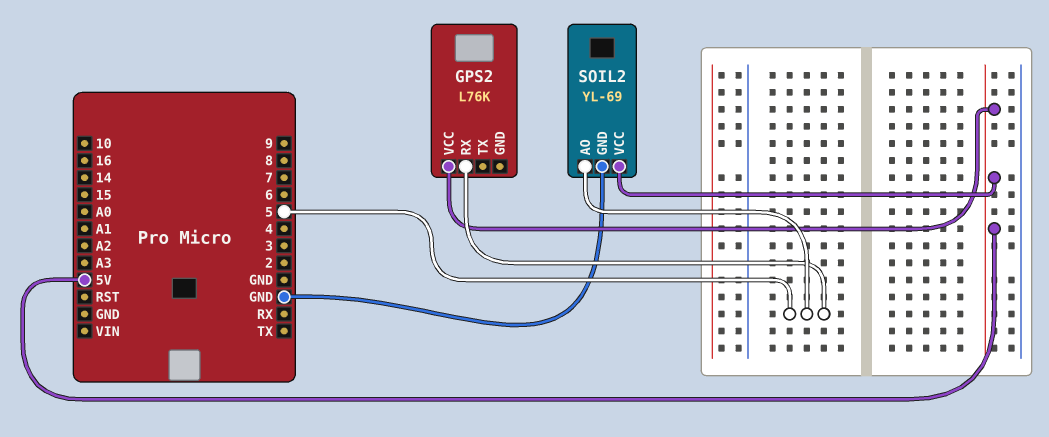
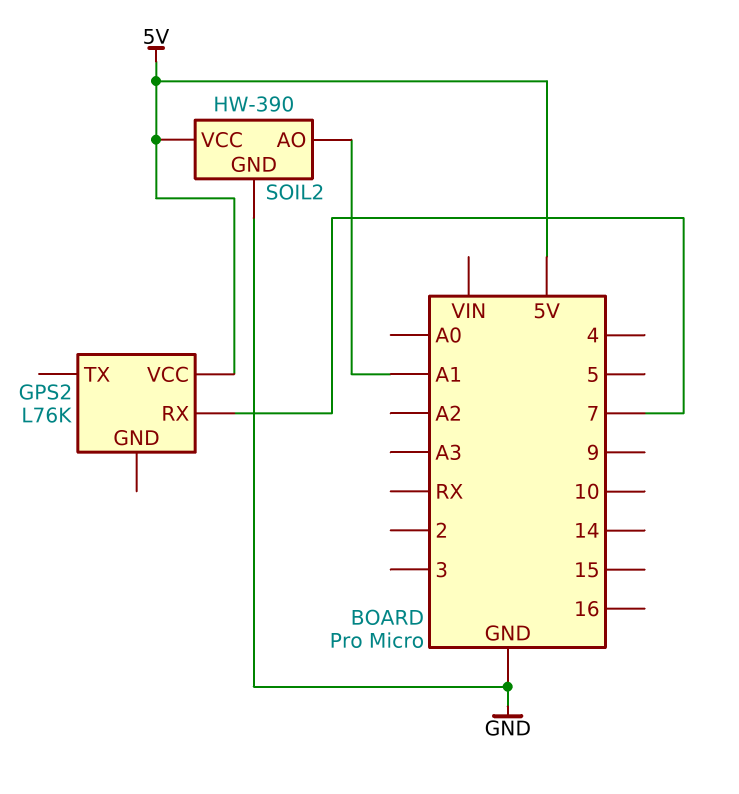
GPS2 pin RX: 5 -> 7
SOIL2: YL-69 -> HW-390
SOIL2 pin AO: 5 -> A1

